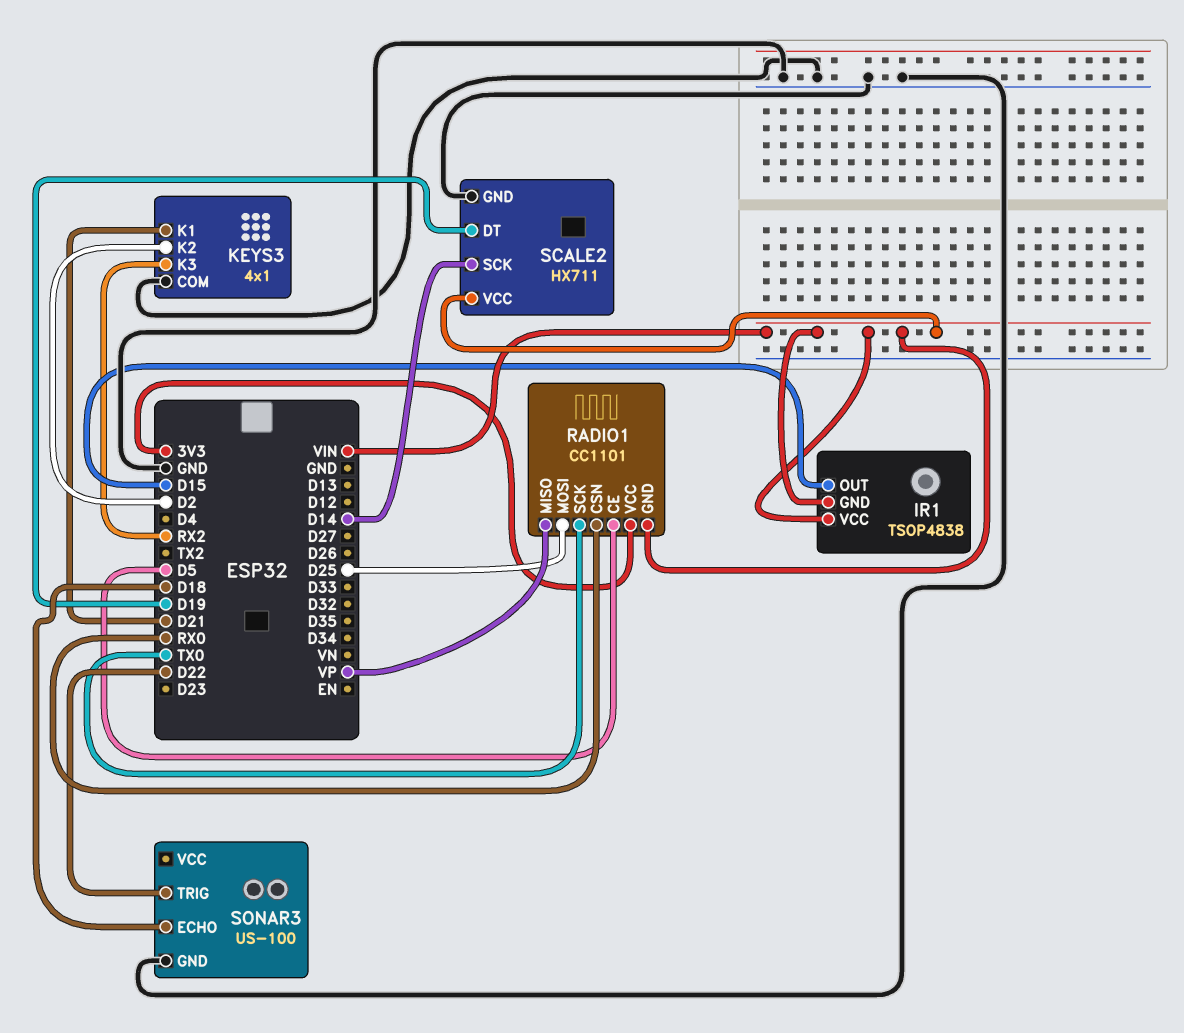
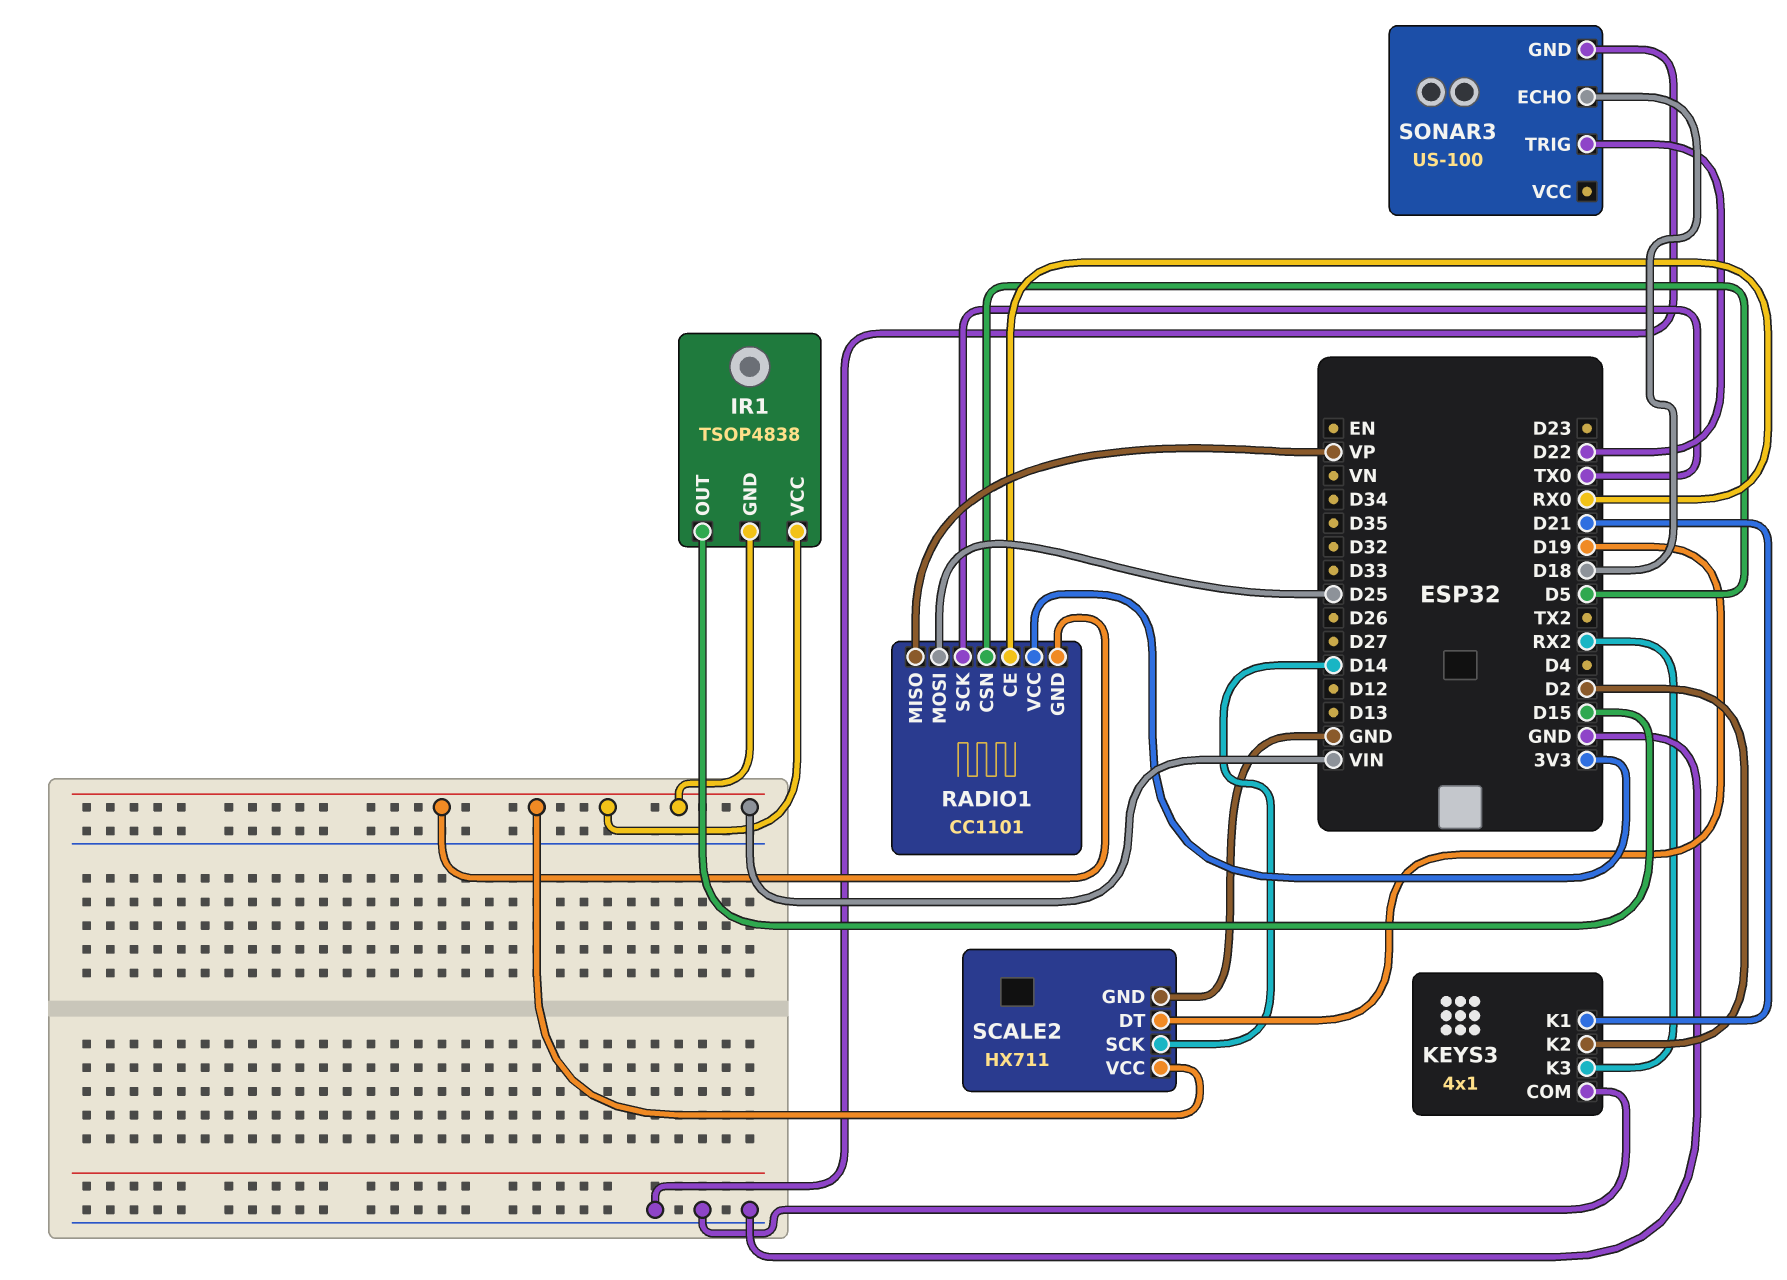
RADIO1 pin CE: D5 -> RX0
RADIO1 pin CSN: RX0 -> D5

